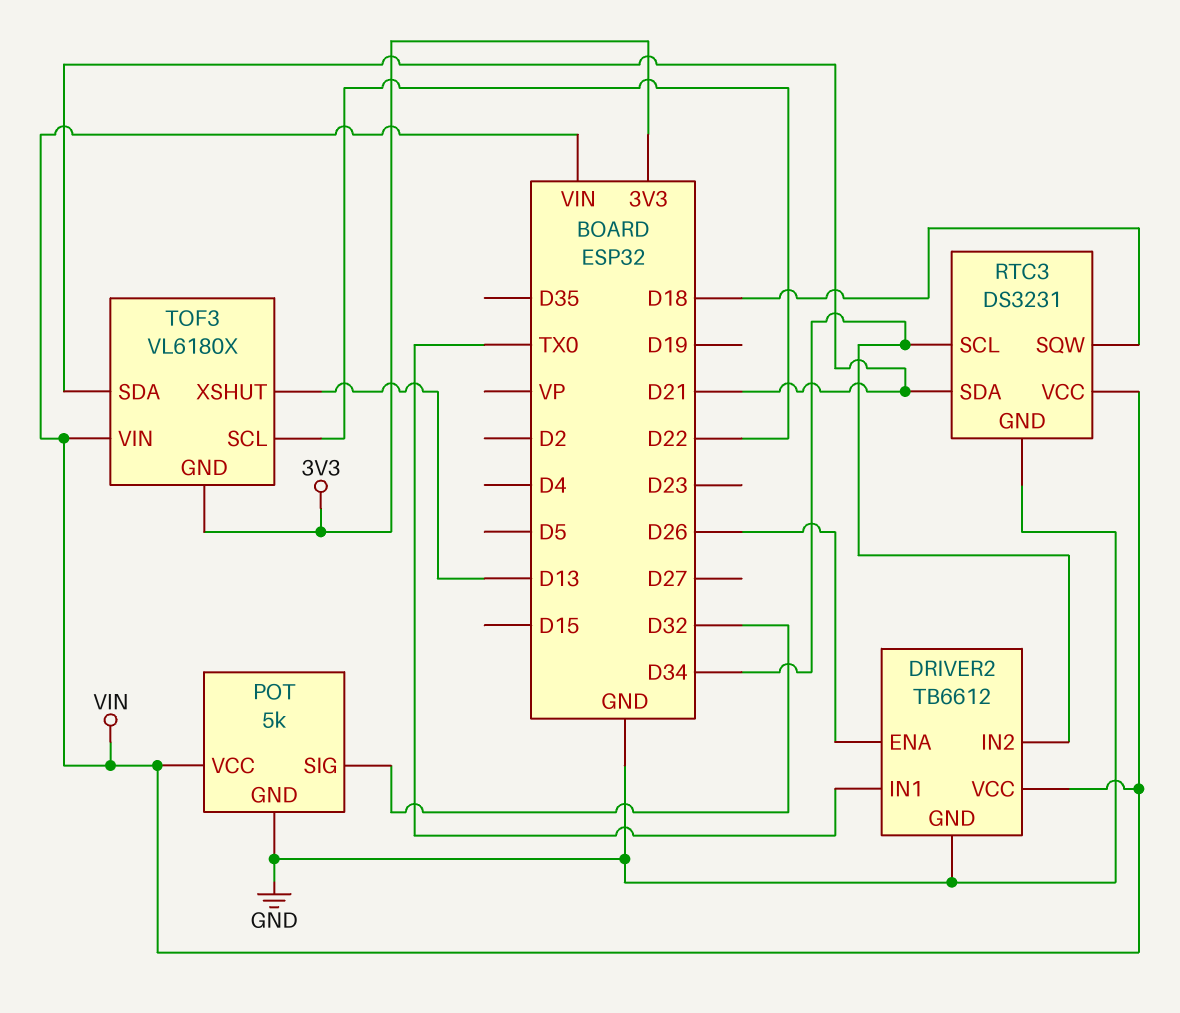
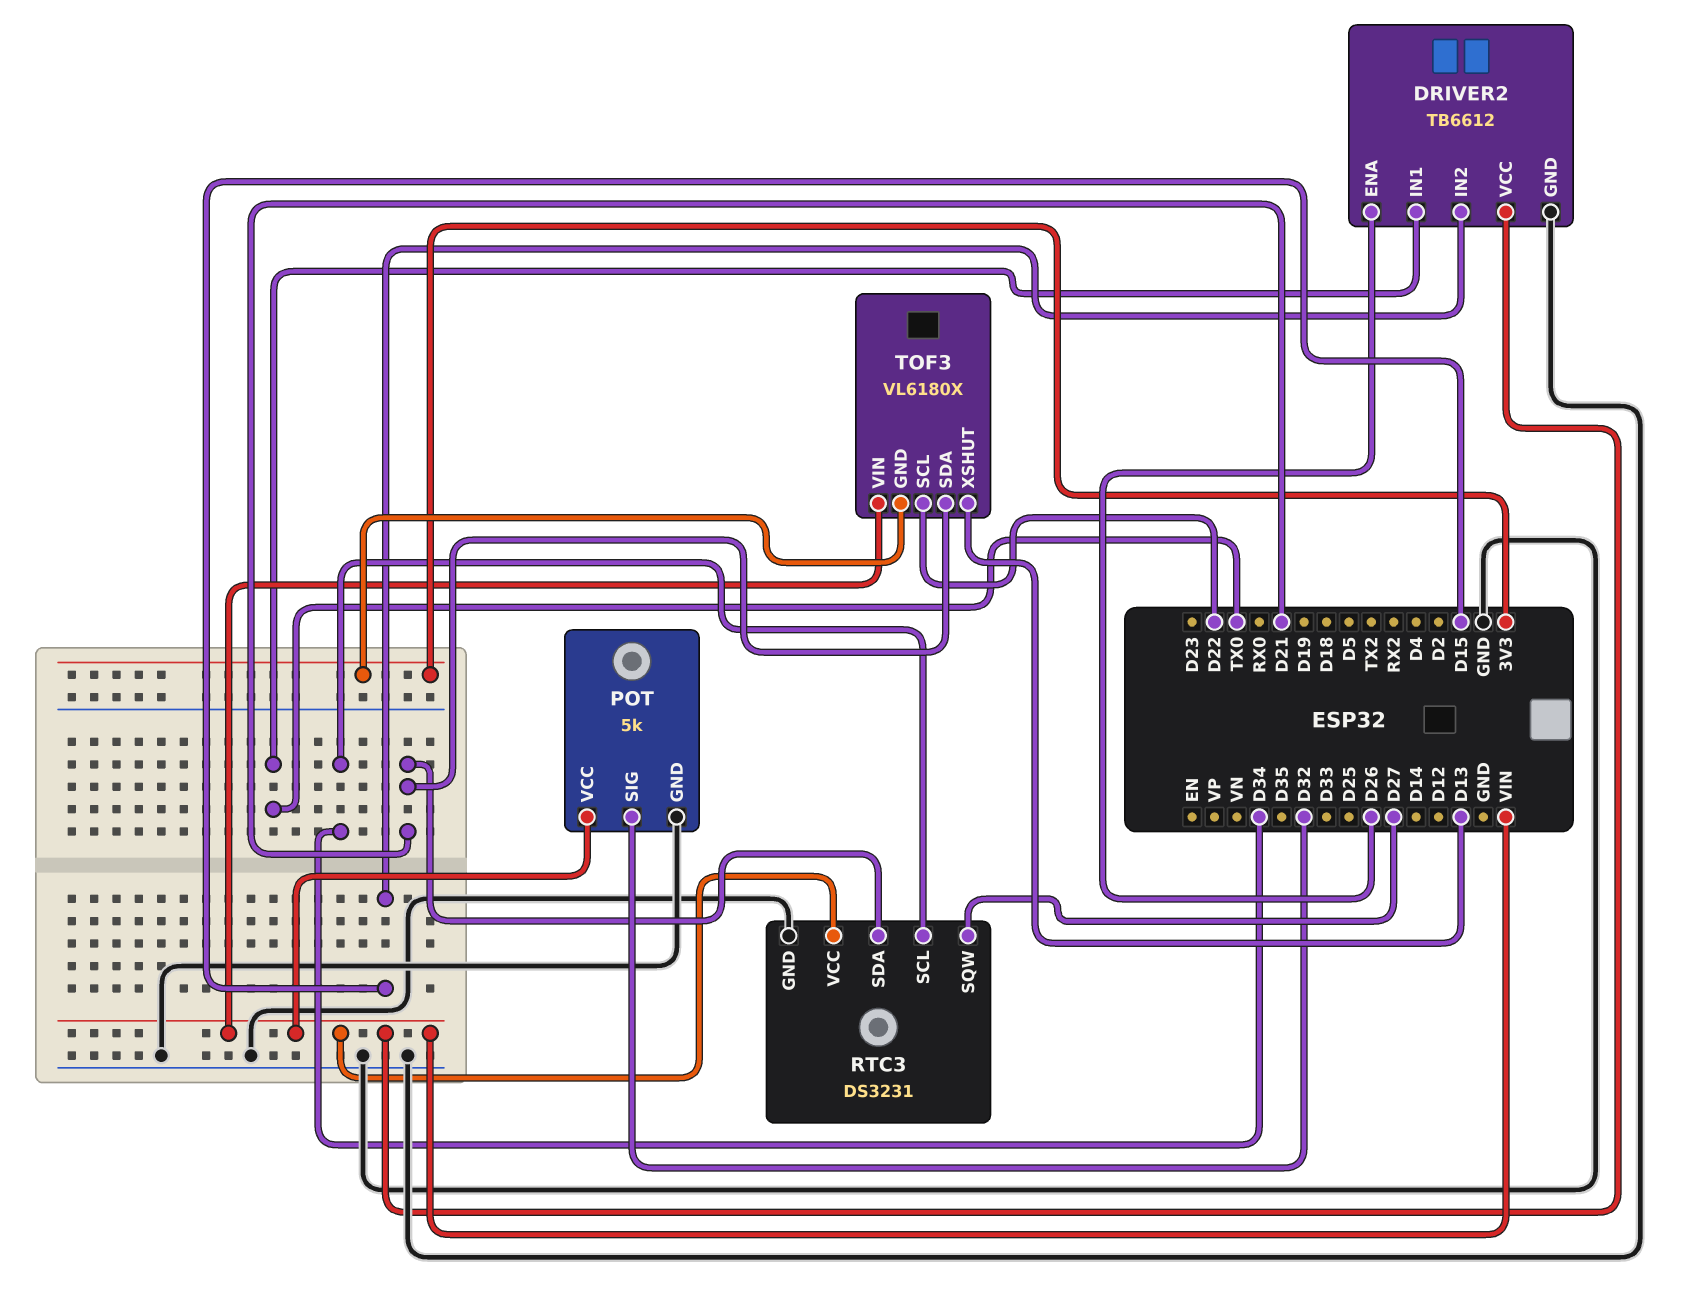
DRIVER2 pin IN2: D34 -> D15
RTC3 pin SQW: D18 -> D27

